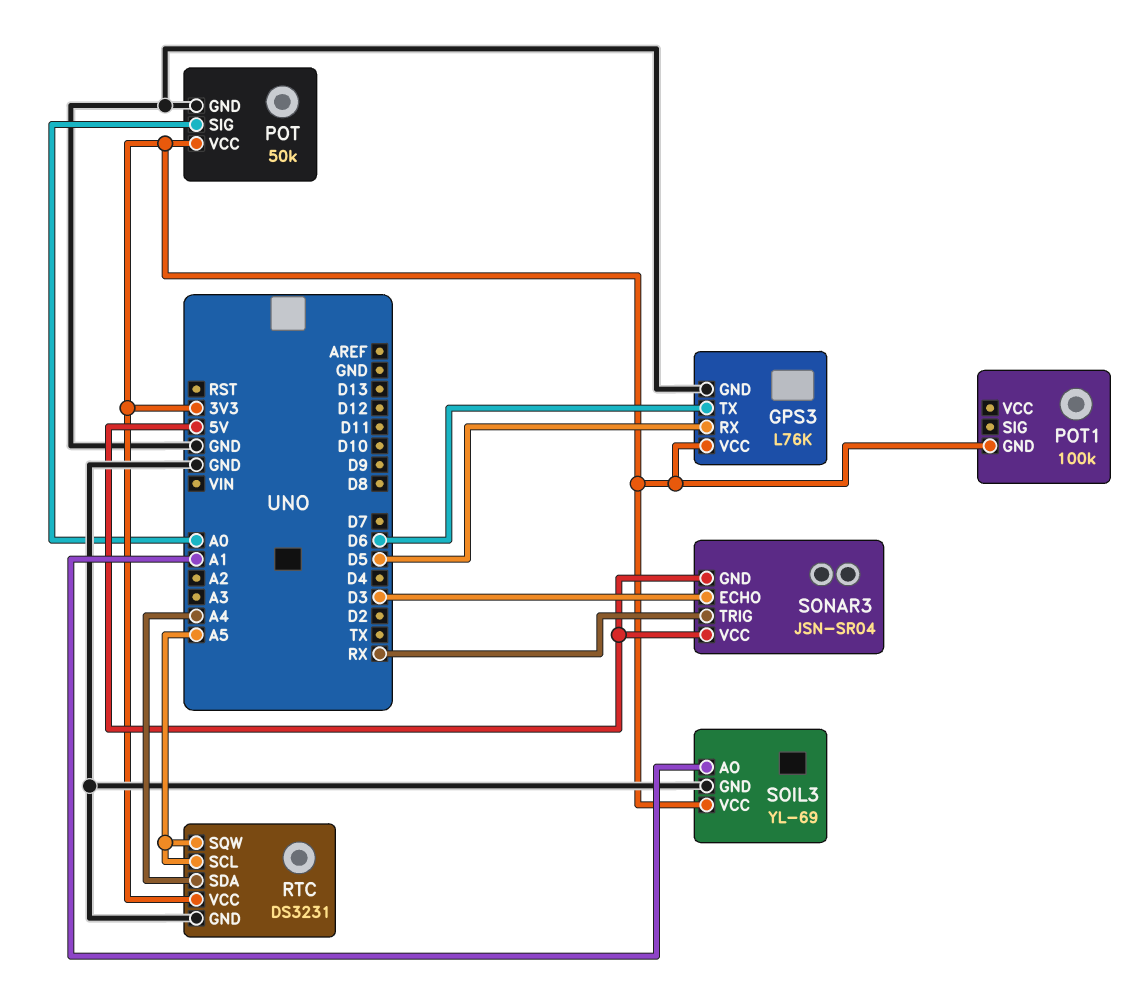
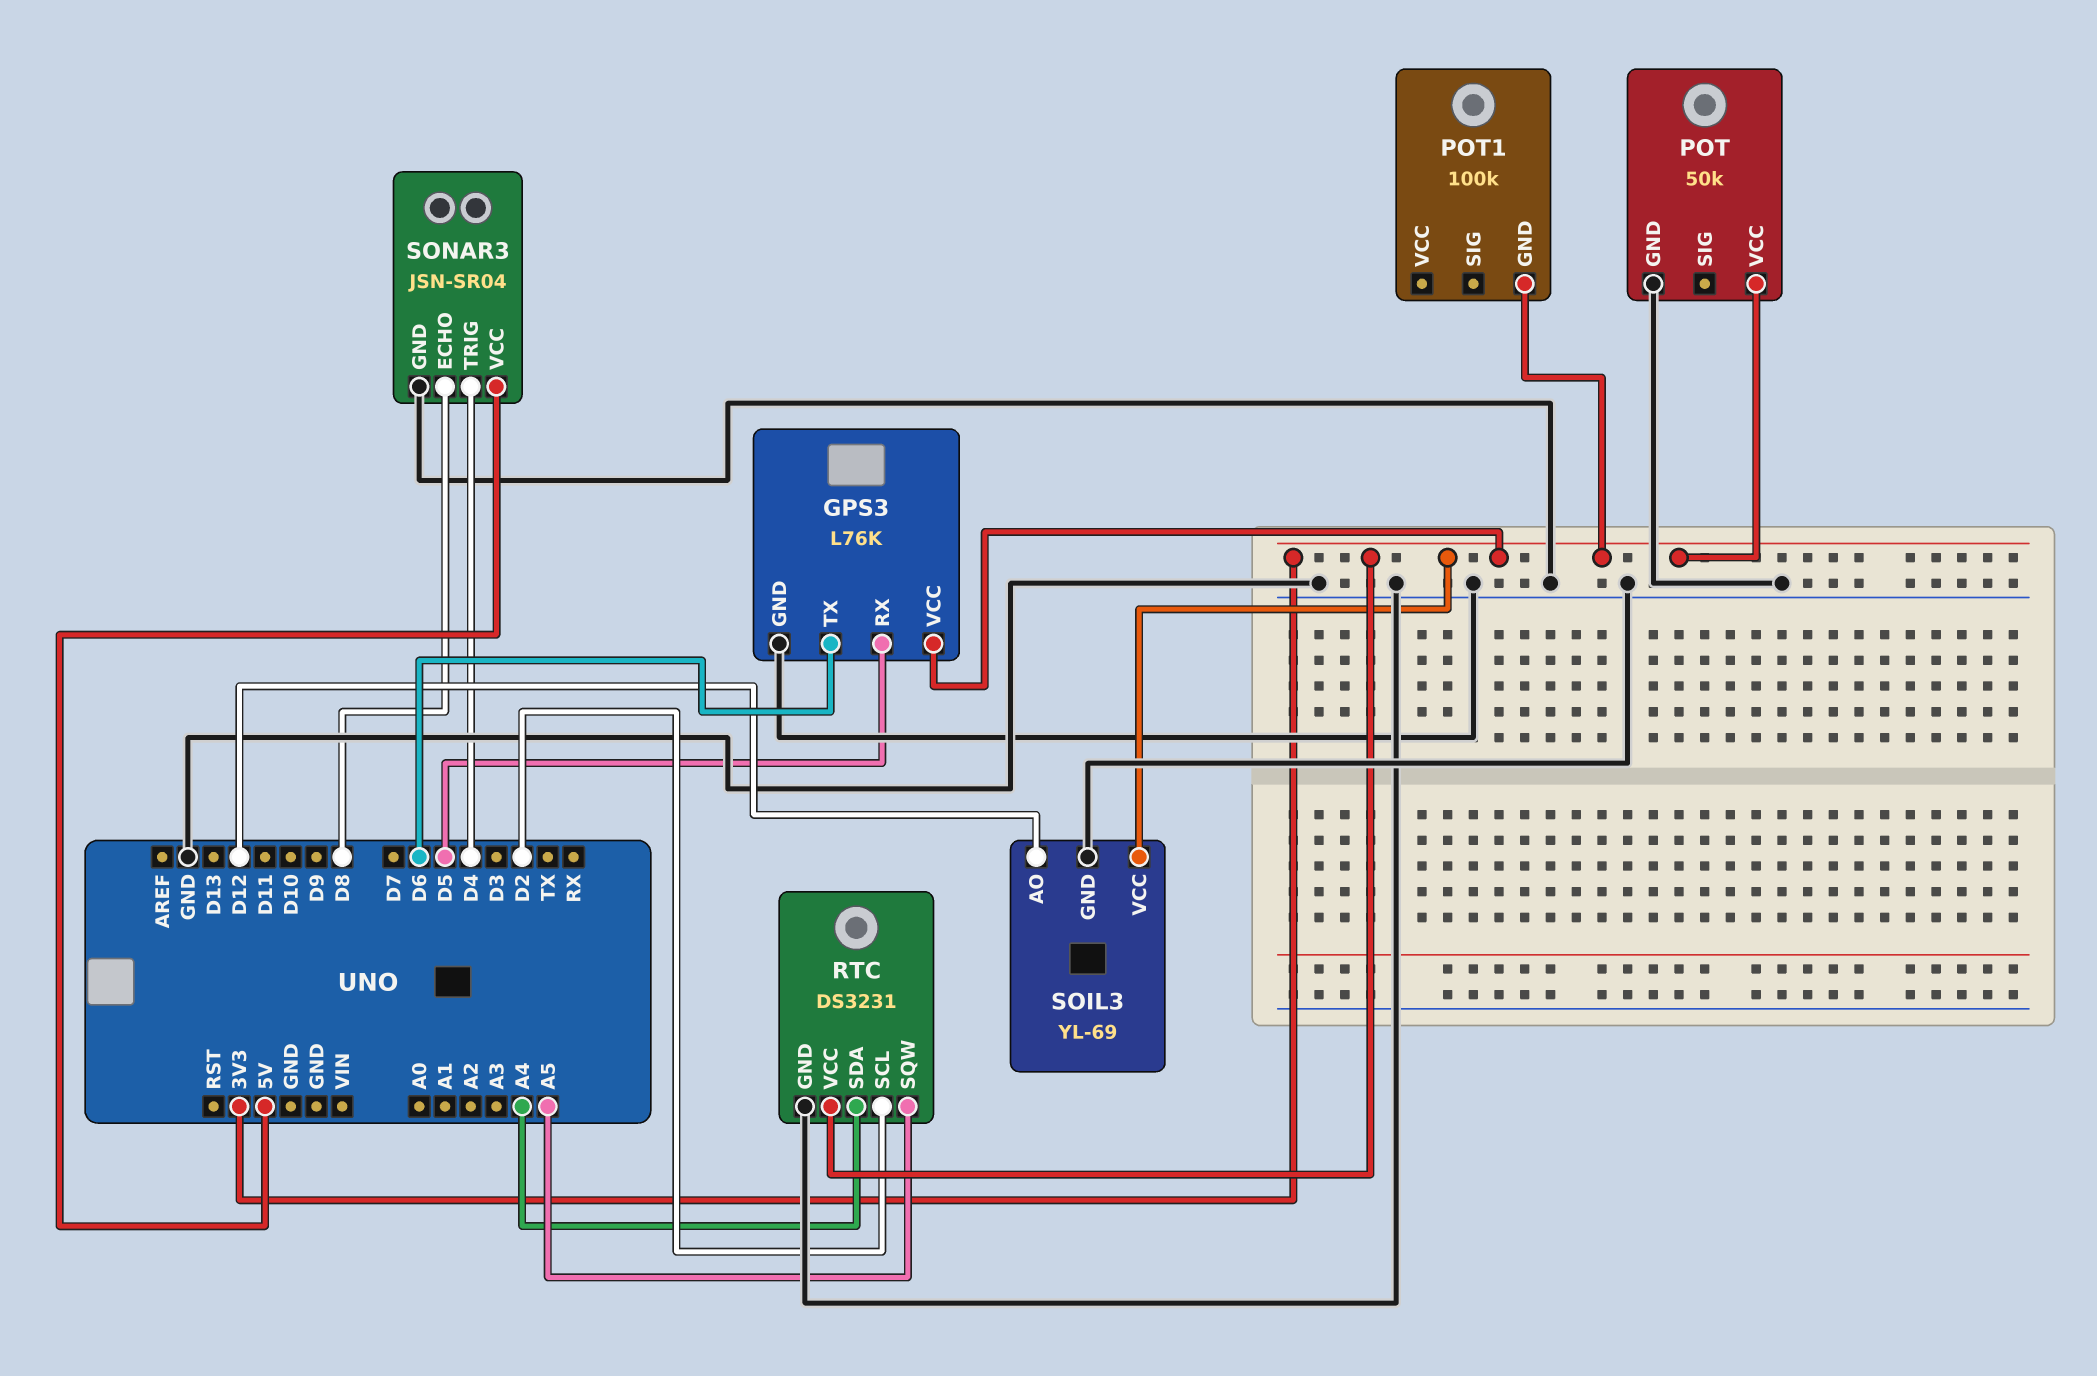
POT pin SIG: A0 -> none
RTC pin SCL: A5 -> D2
SOIL3 pin AO: A1 -> D12
SONAR3 pin ECHO: D3 -> D8
SONAR3 pin GND: 5V -> GND
SONAR3 pin TRIG: RX -> D4

